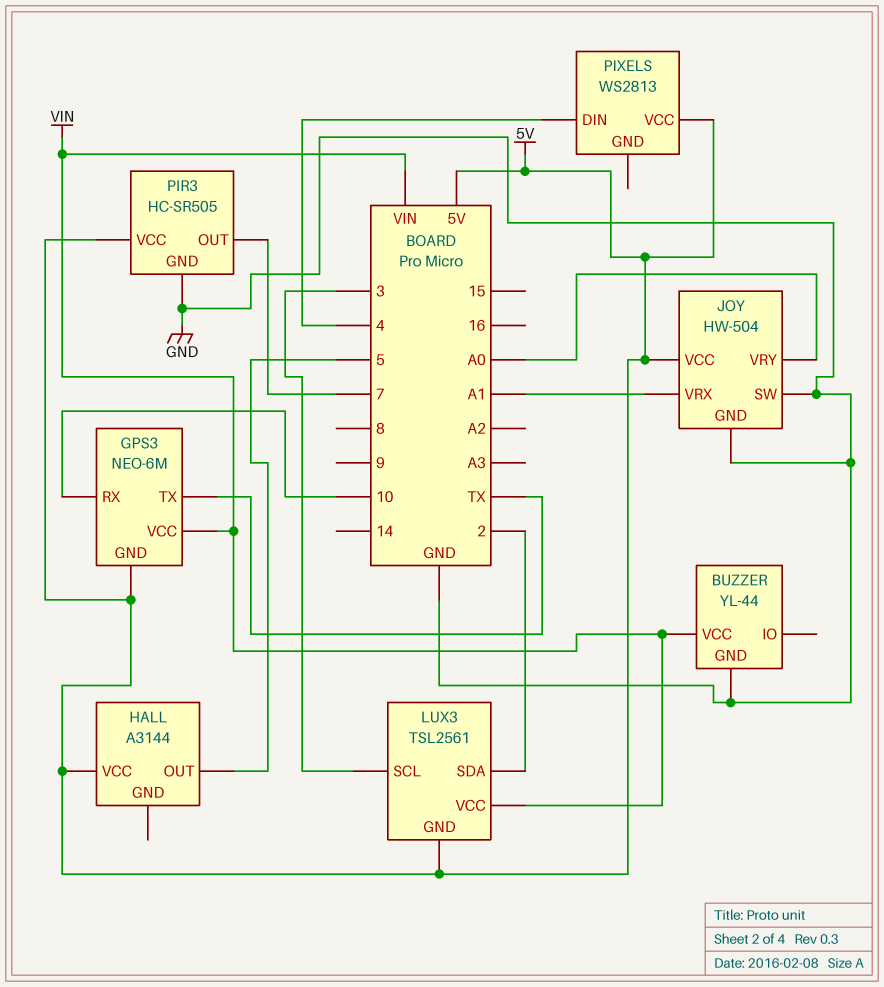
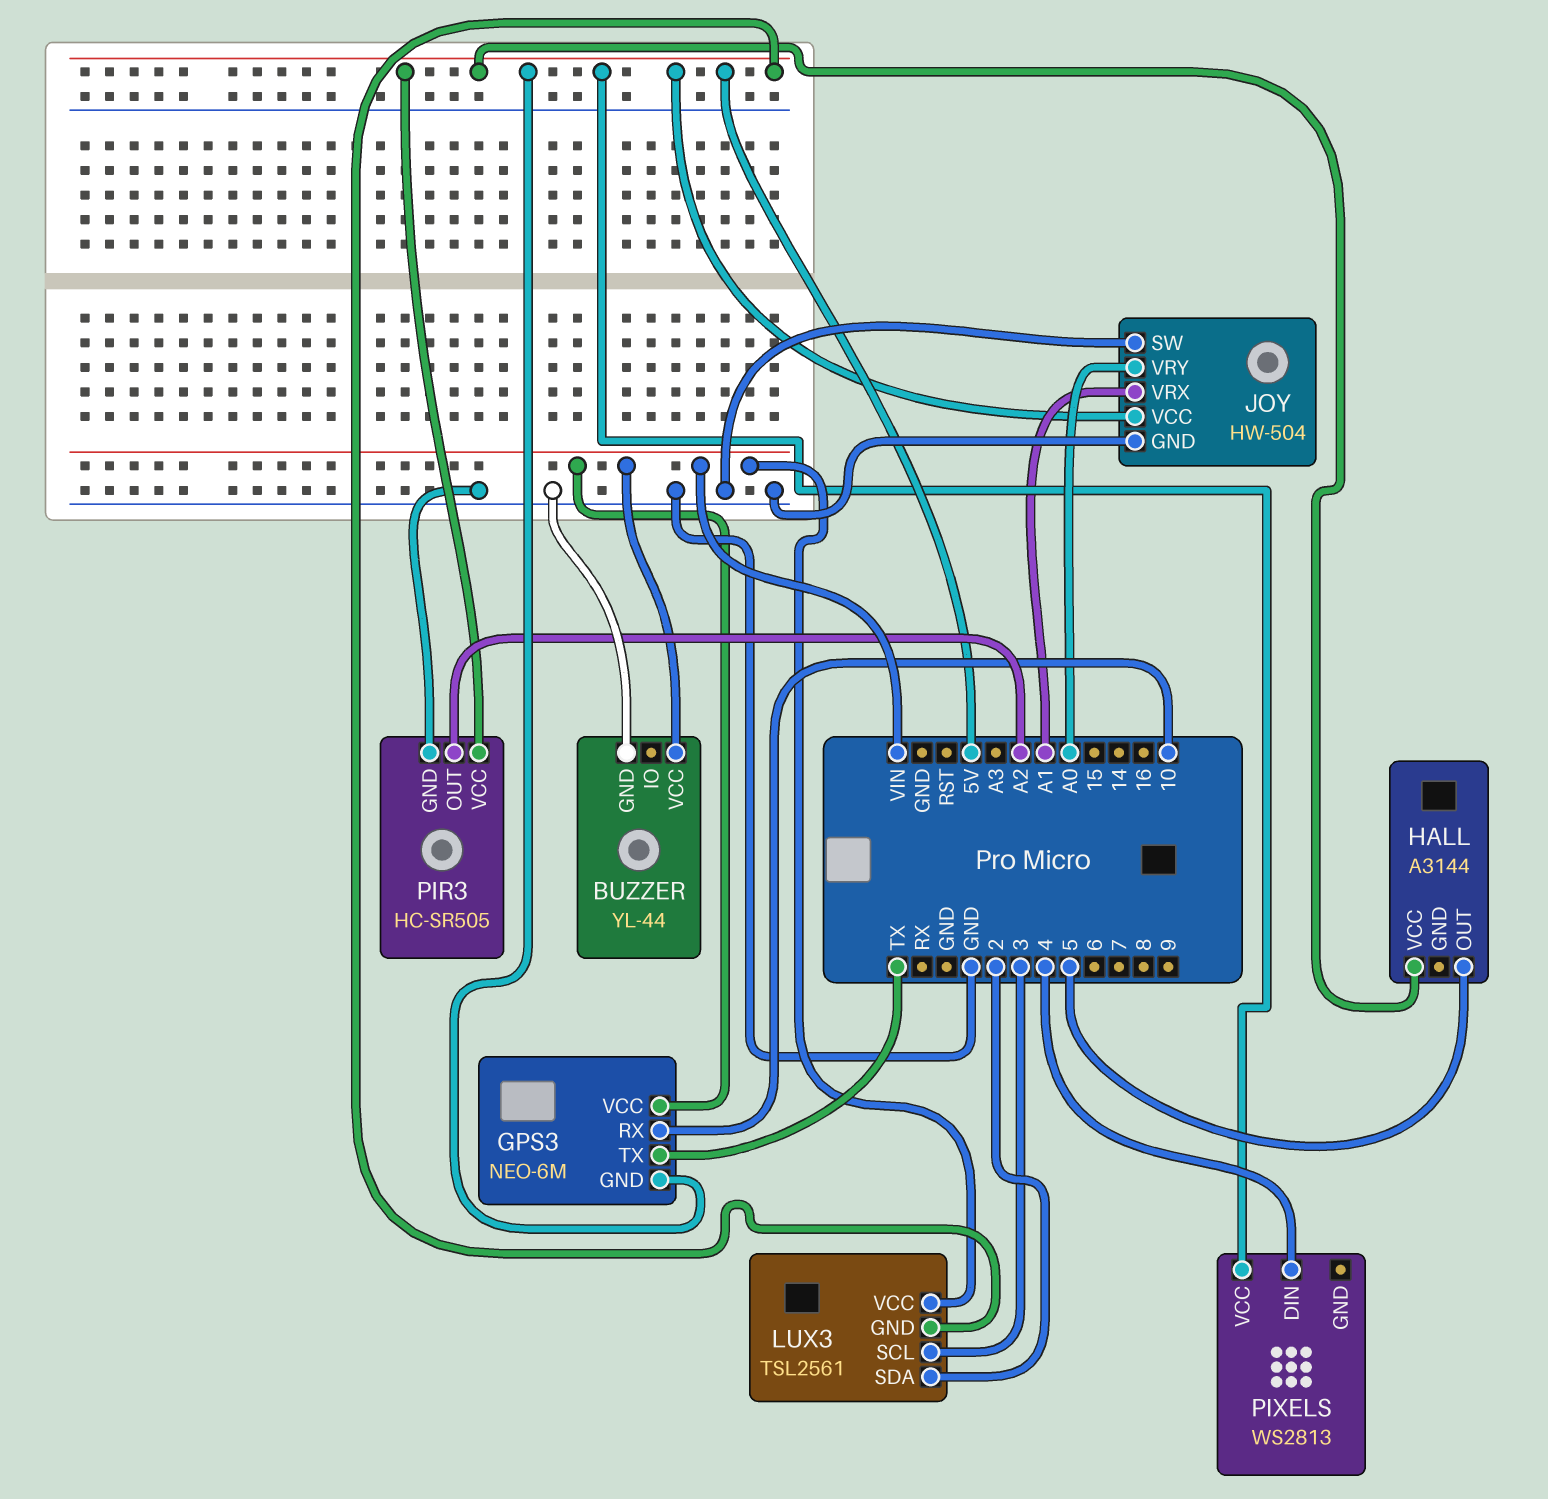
PIR3 pin OUT: 7 -> A2

